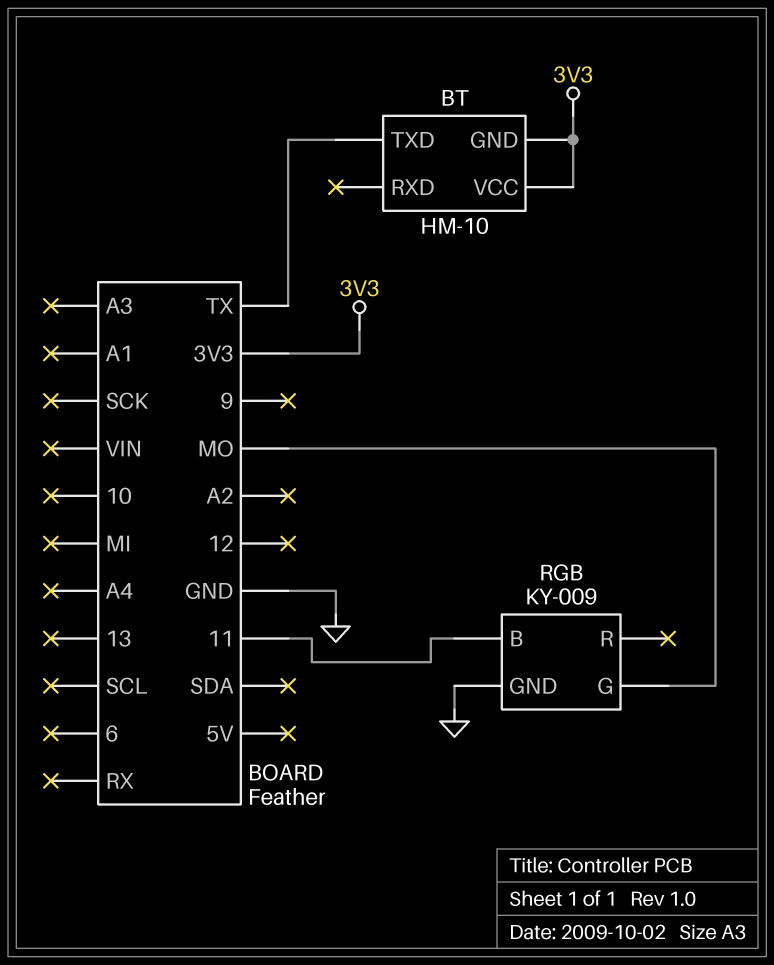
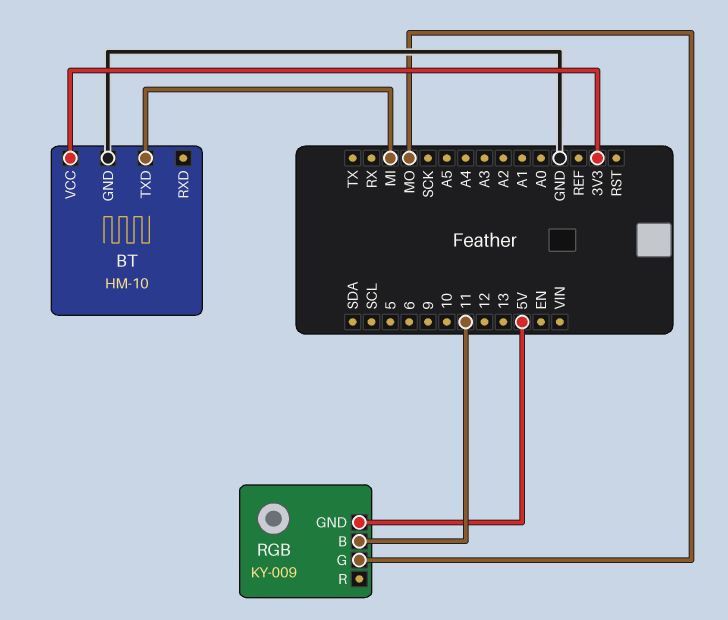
BT pin GND: 3V3 -> GND
BT pin TXD: TX -> MI
RGB pin GND: GND -> 5V

